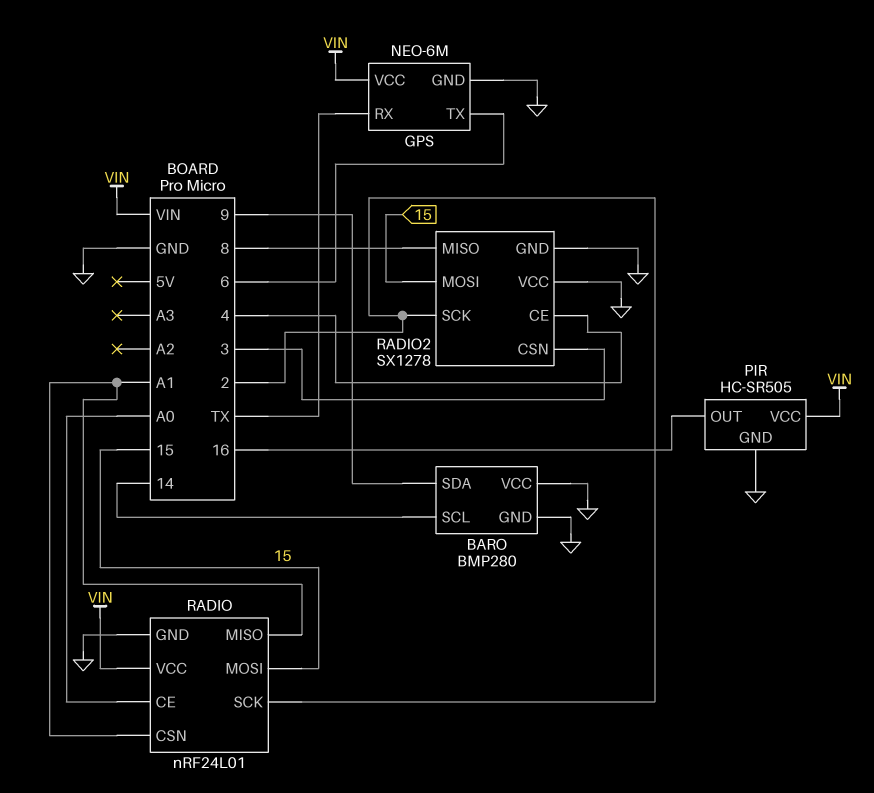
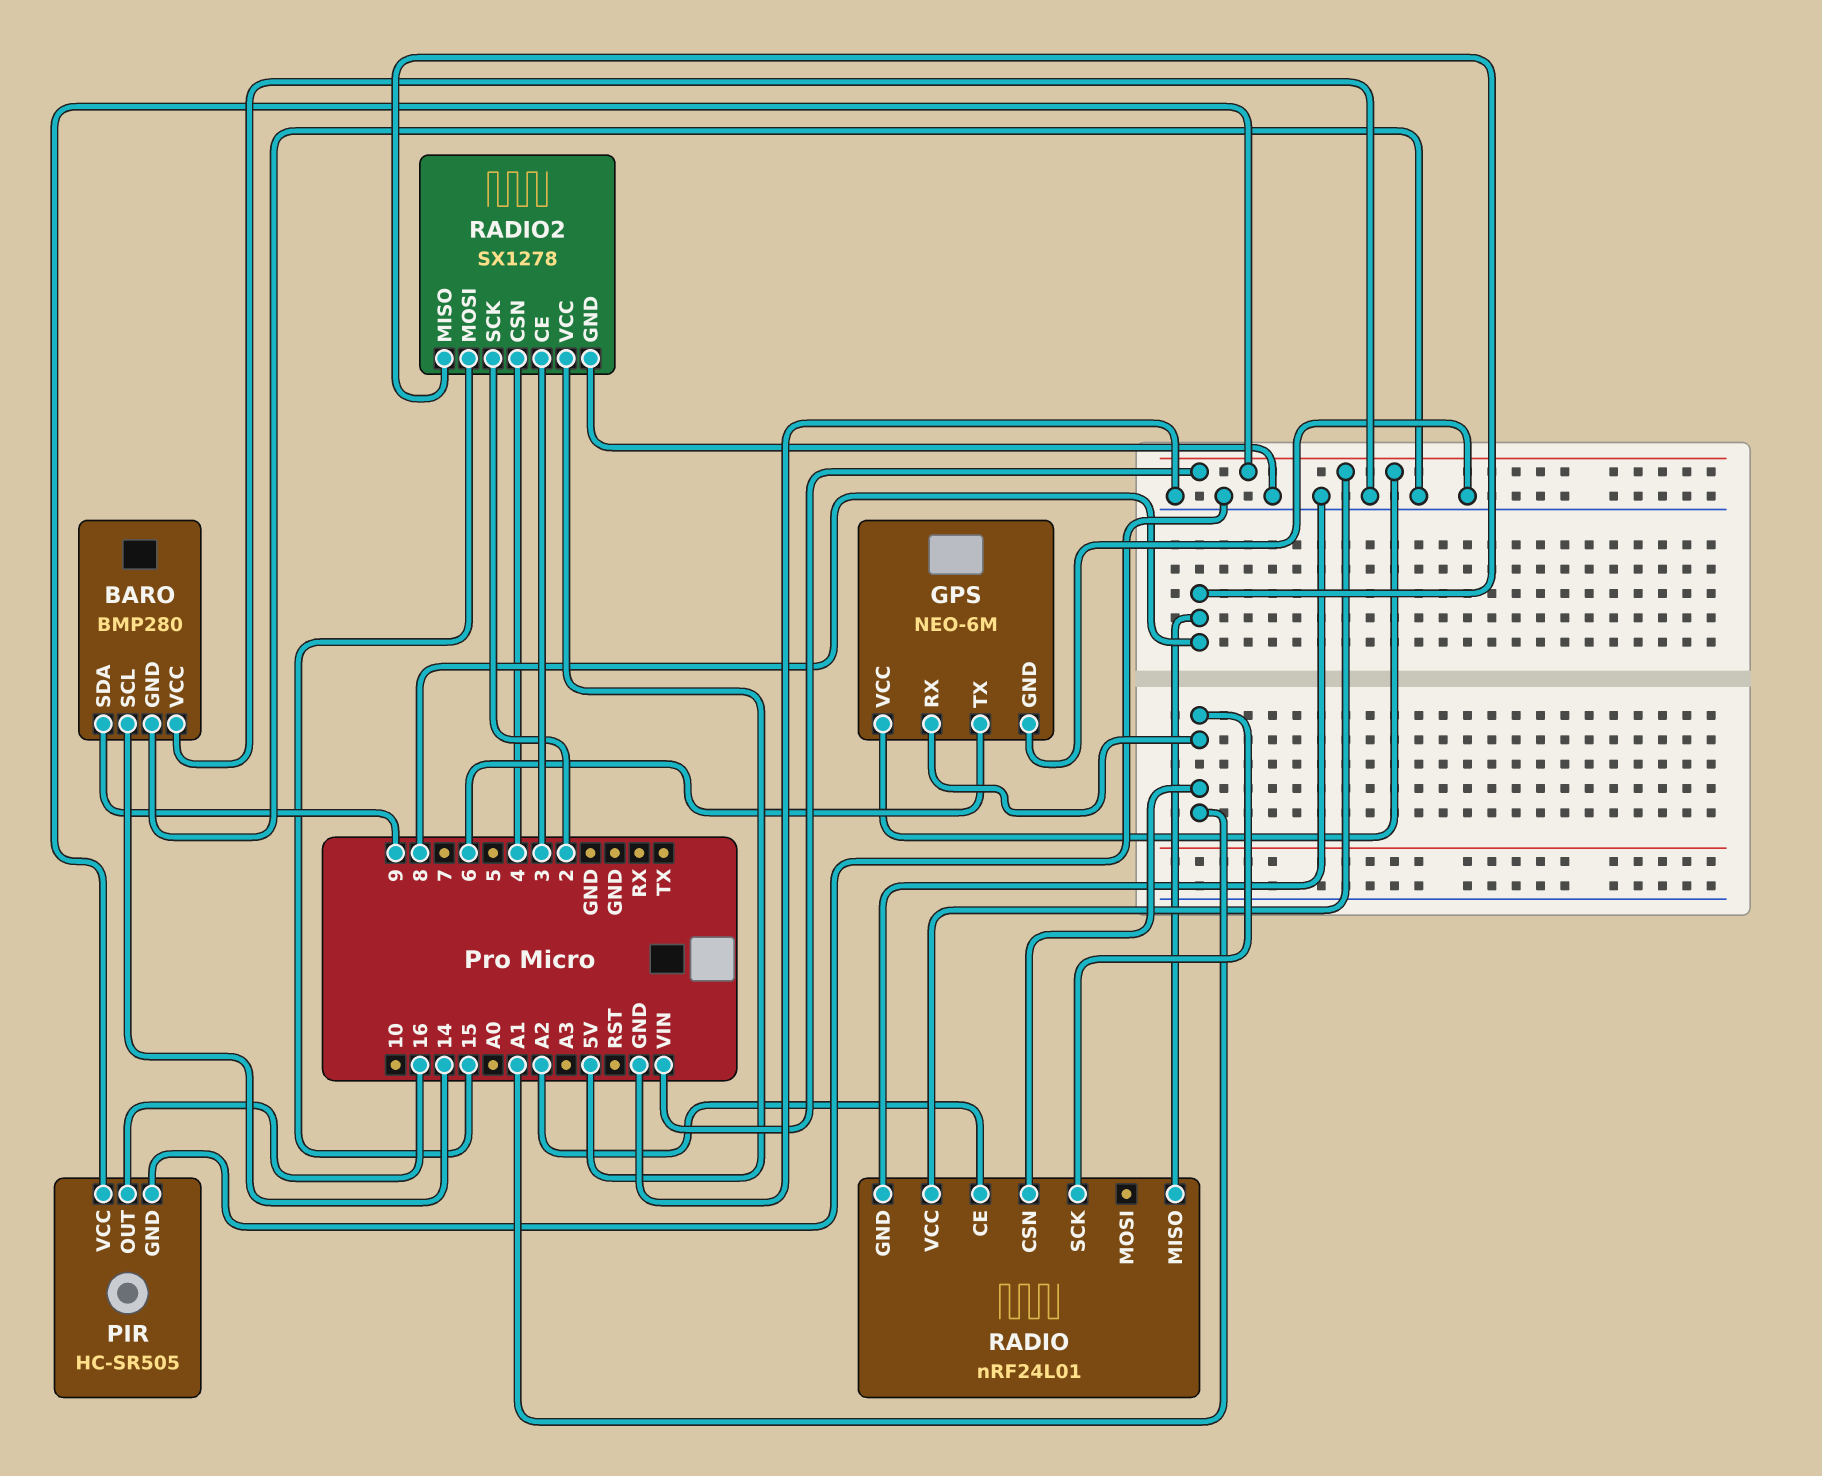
GPS pin RX: TX -> A1
RADIO pin CE: A0 -> A2
RADIO pin MISO: A1 -> 8
RADIO pin MOSI: 15 -> none
RADIO pin SCK: 2 -> A1
RADIO2 pin CE: 4 -> 3
RADIO2 pin CSN: 3 -> 4
RADIO2 pin VCC: GND -> 5V

